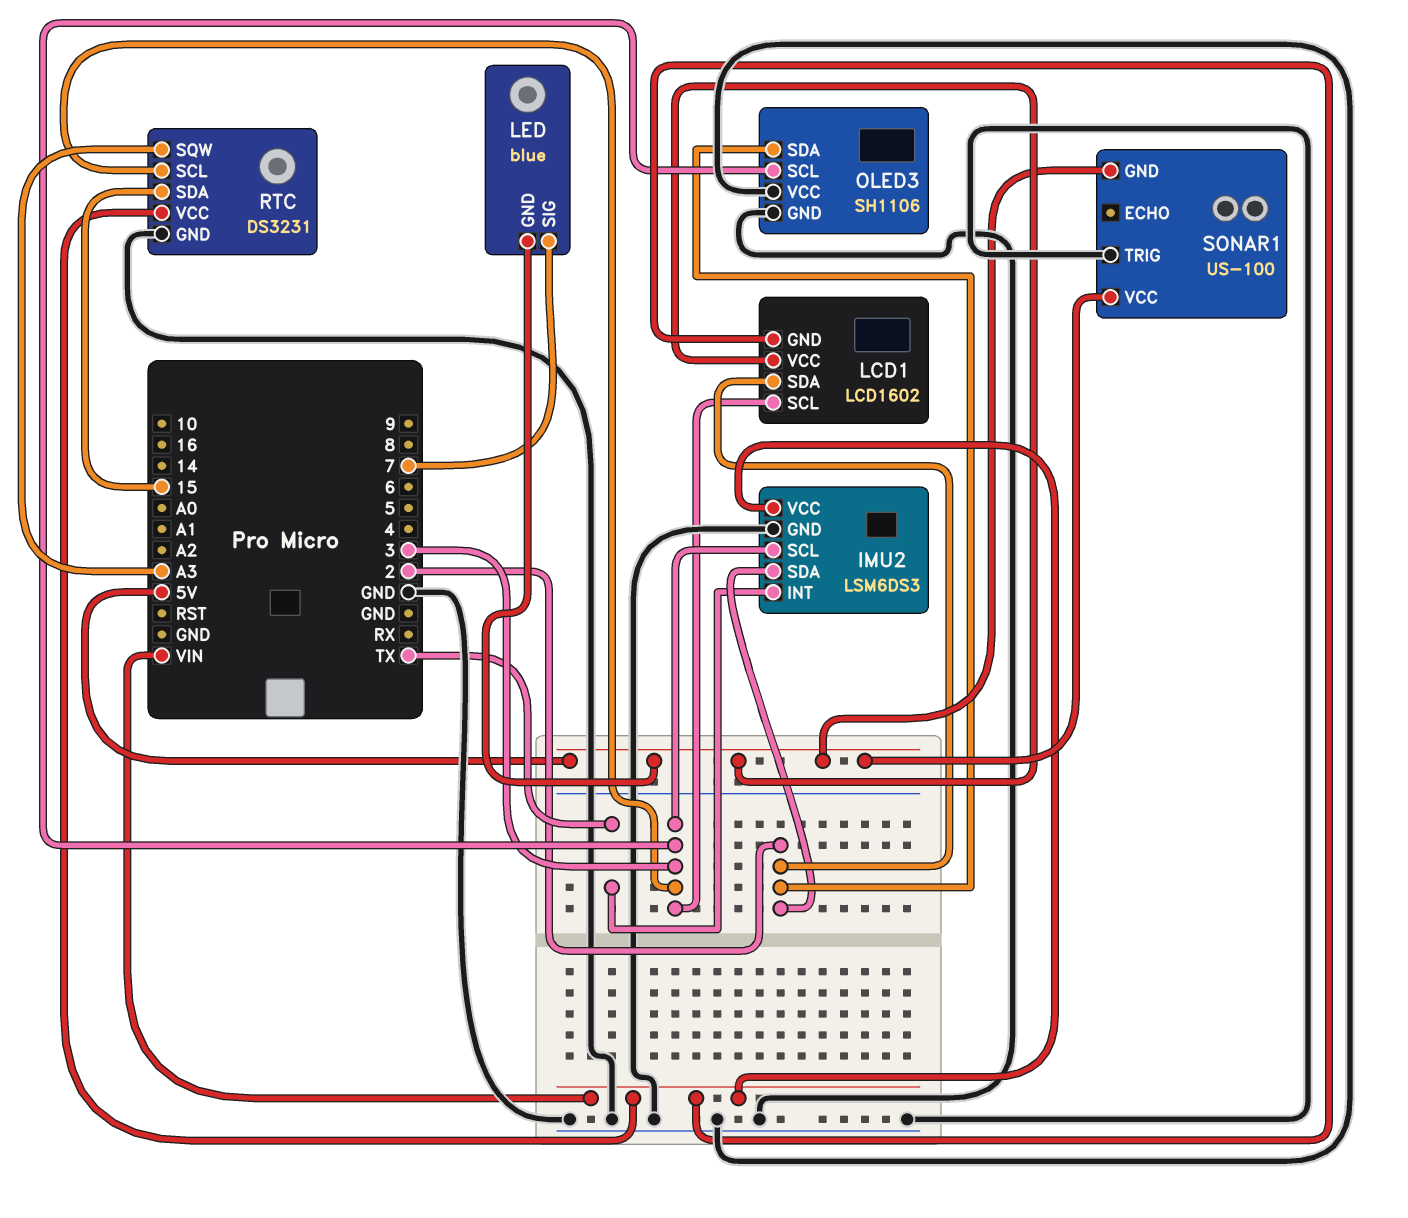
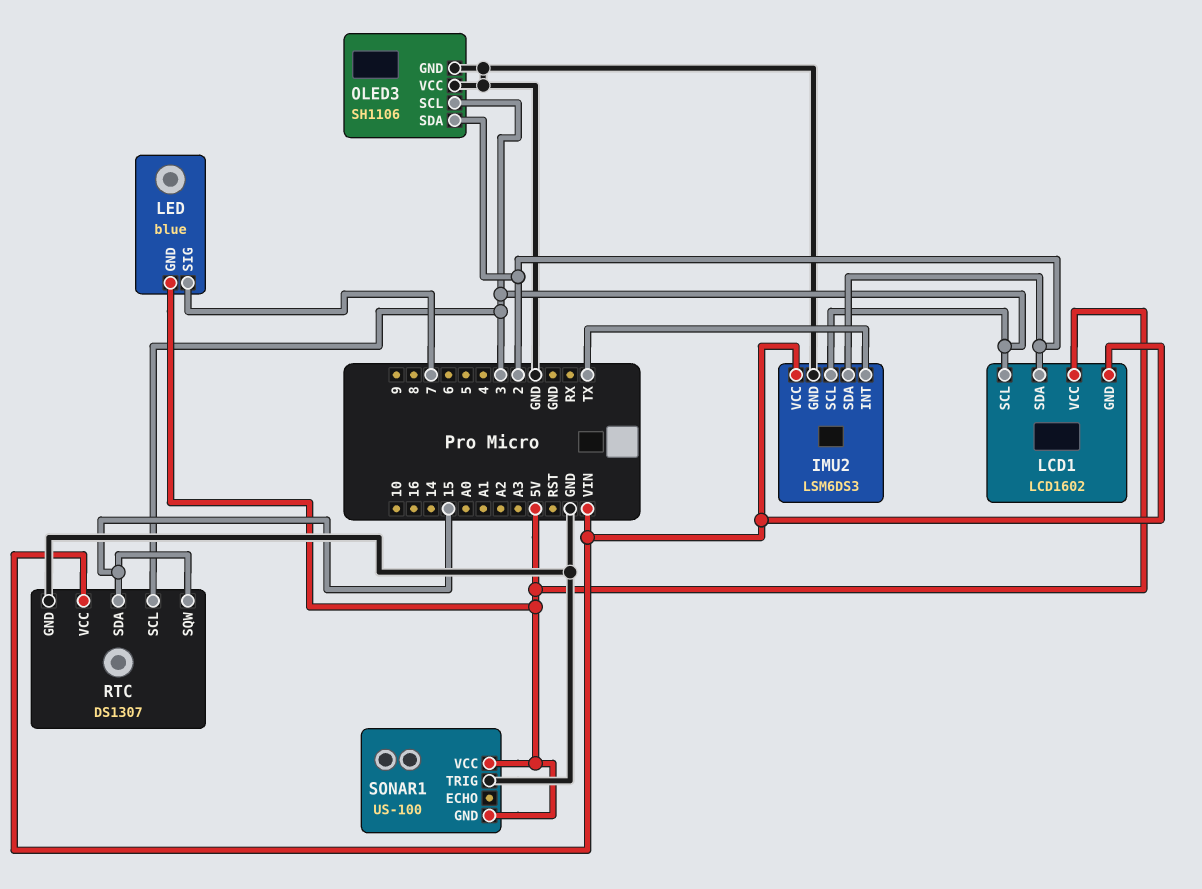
RTC: DS3231 -> DS1307
RTC pin SQW: A3 -> 15

